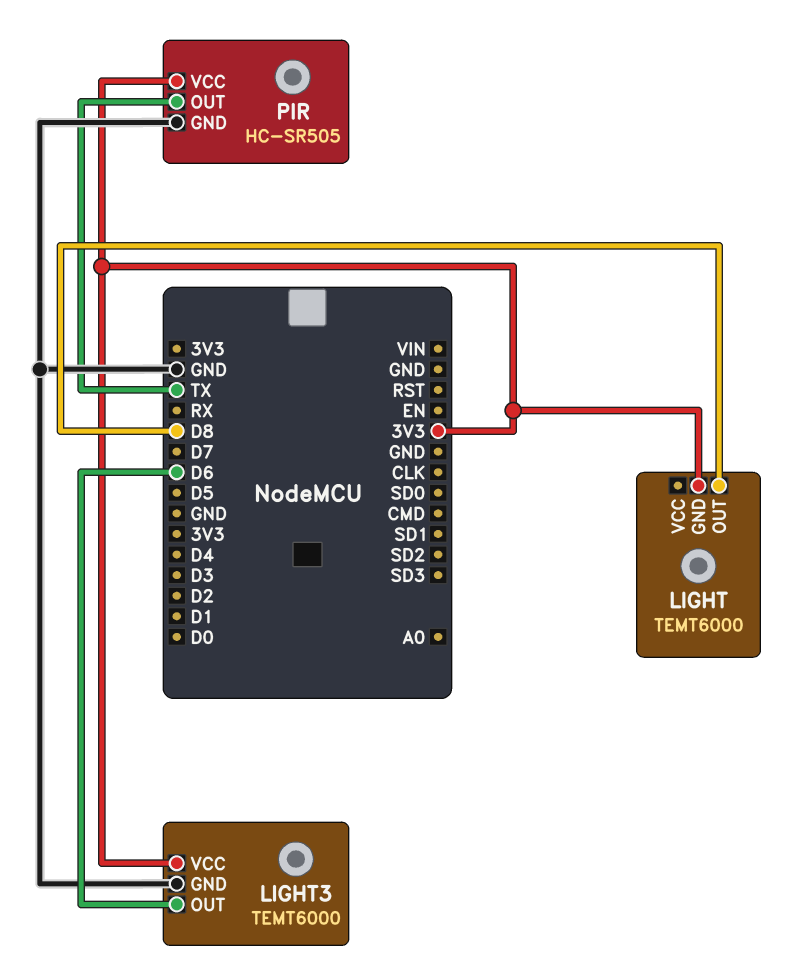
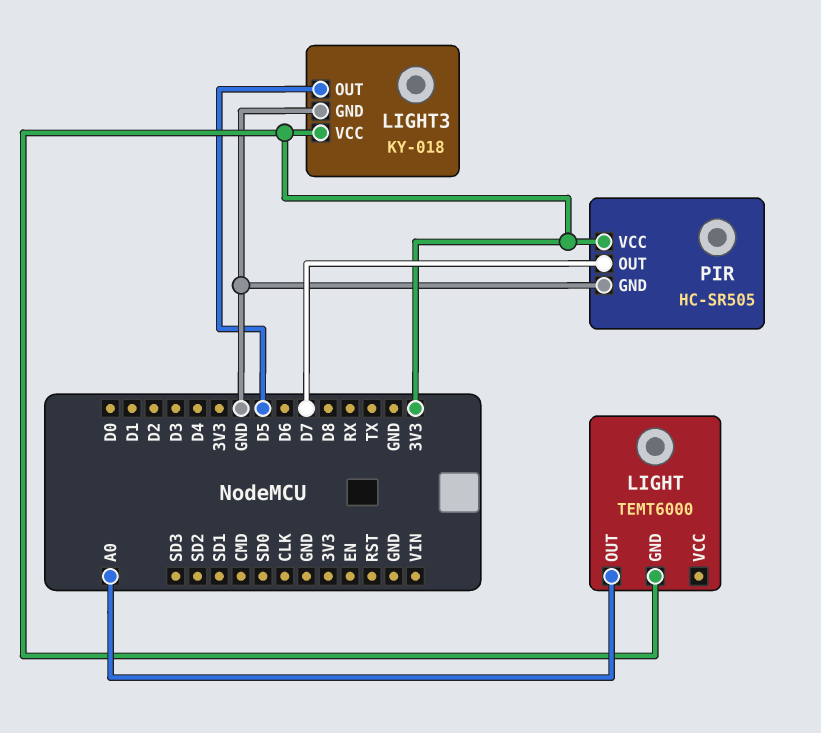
LIGHT pin OUT: D8 -> A0
LIGHT3: TEMT6000 -> KY-018
LIGHT3 pin OUT: D6 -> D5
PIR pin OUT: TX -> D7

